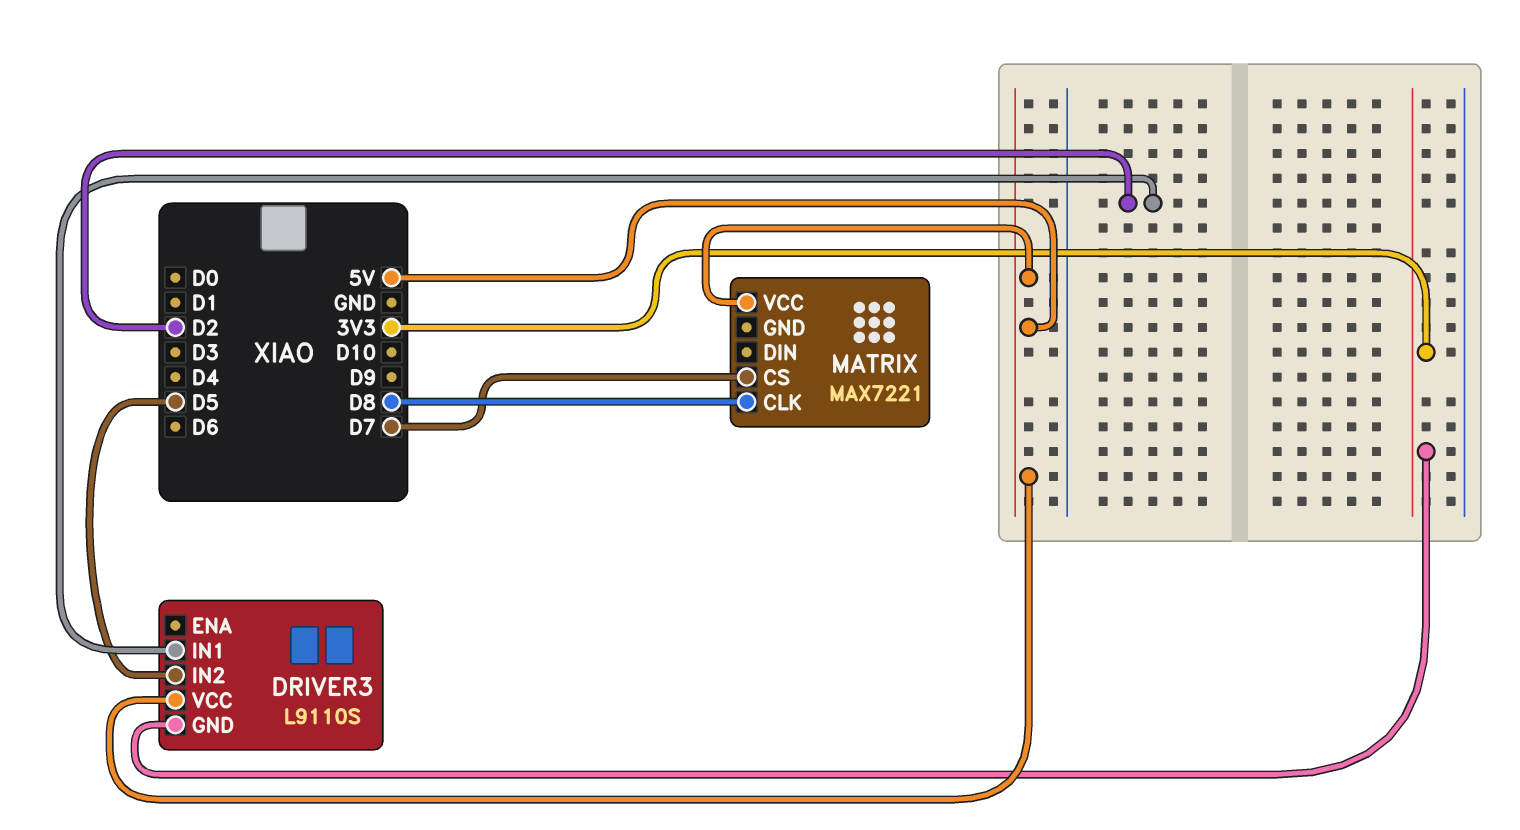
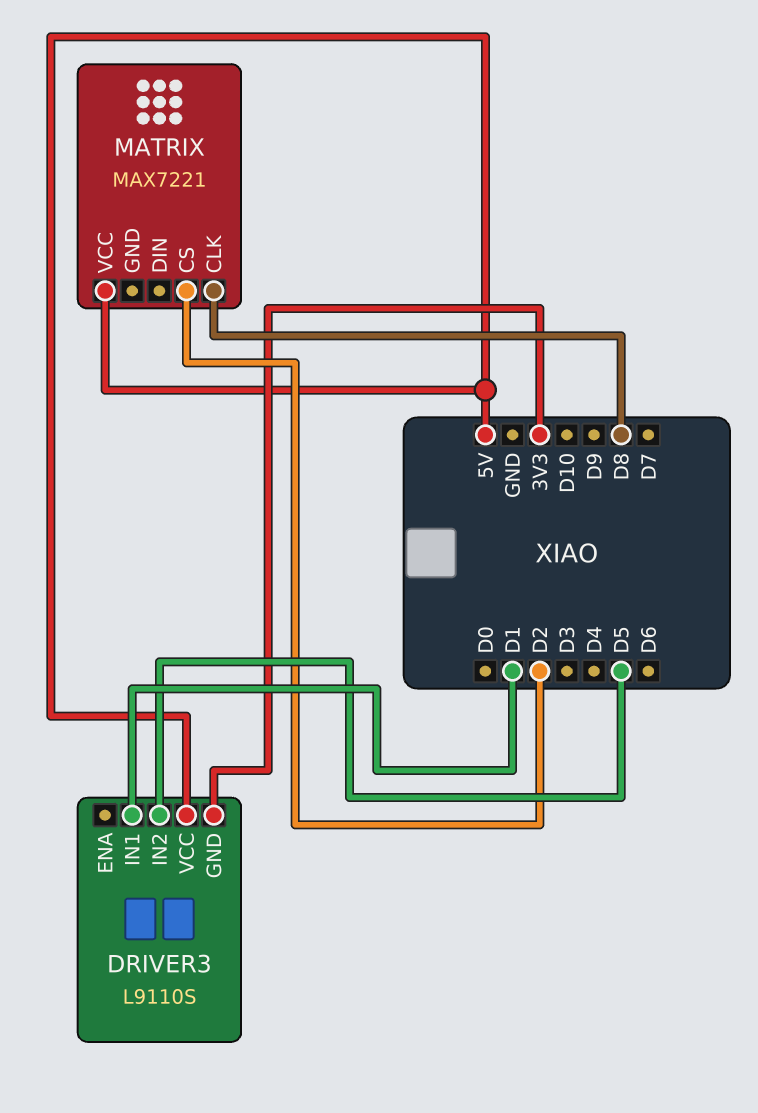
DRIVER3 pin IN1: D2 -> D1
MATRIX pin CS: D7 -> D2

